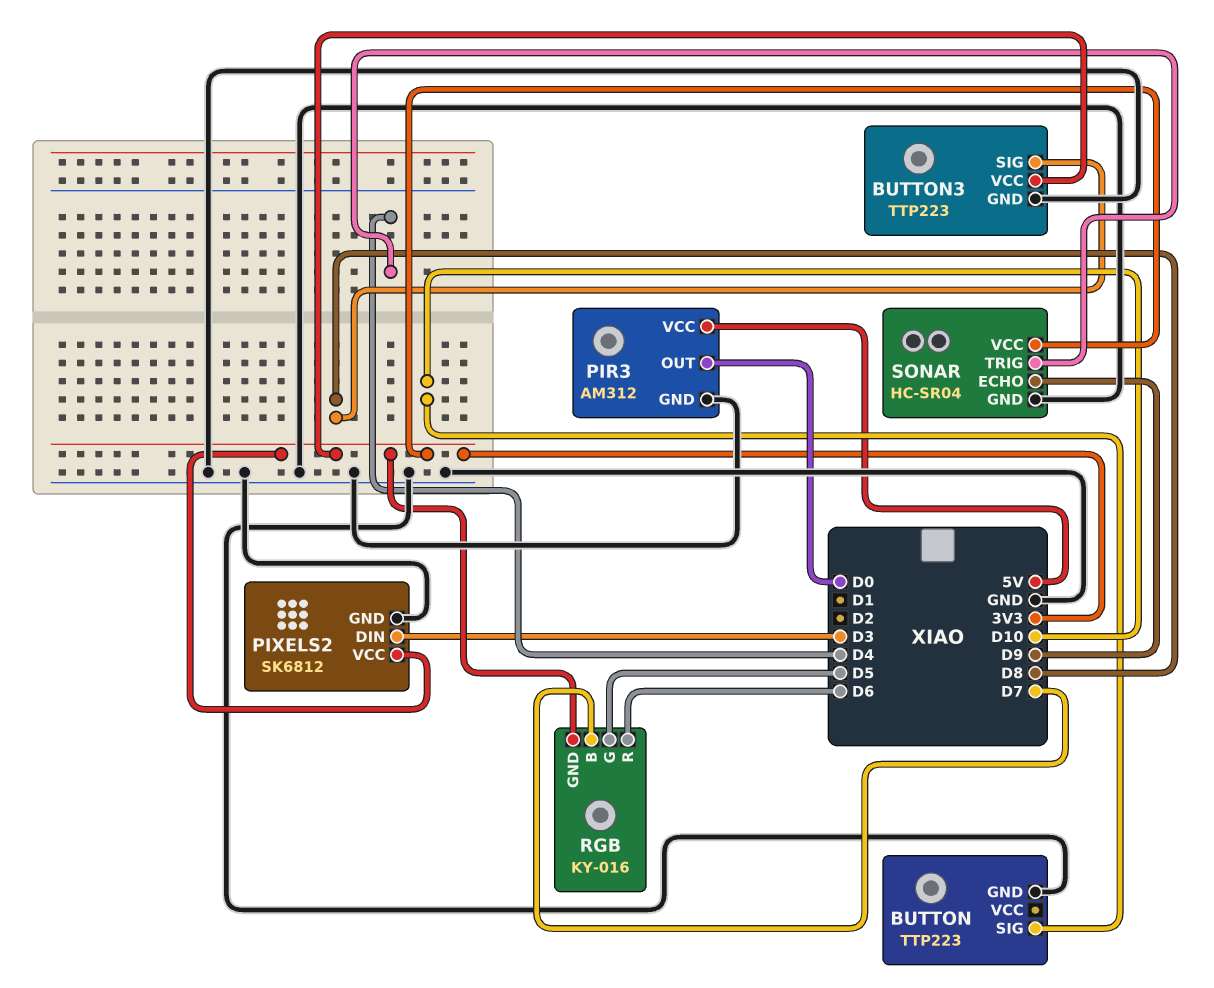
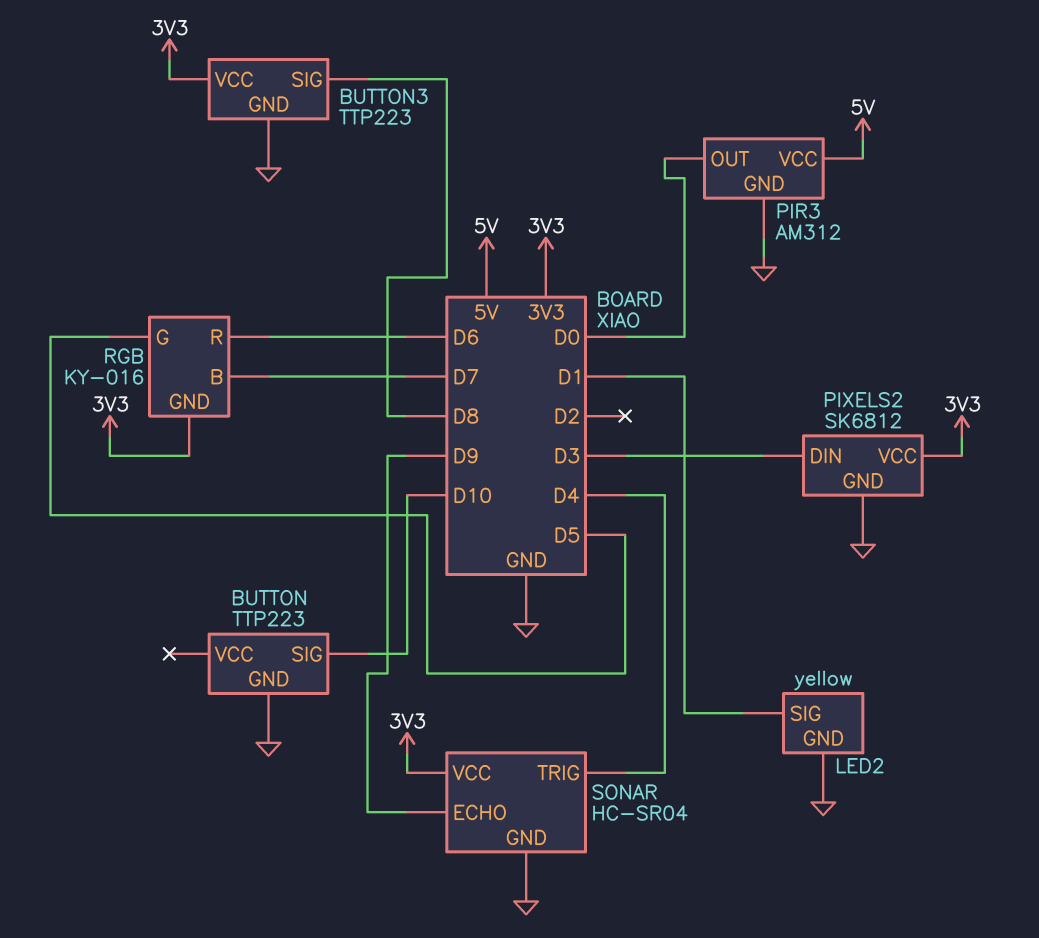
LED2: none -> yellow
LED2 pin GND: none -> GND
LED2 pin SIG: none -> D1

